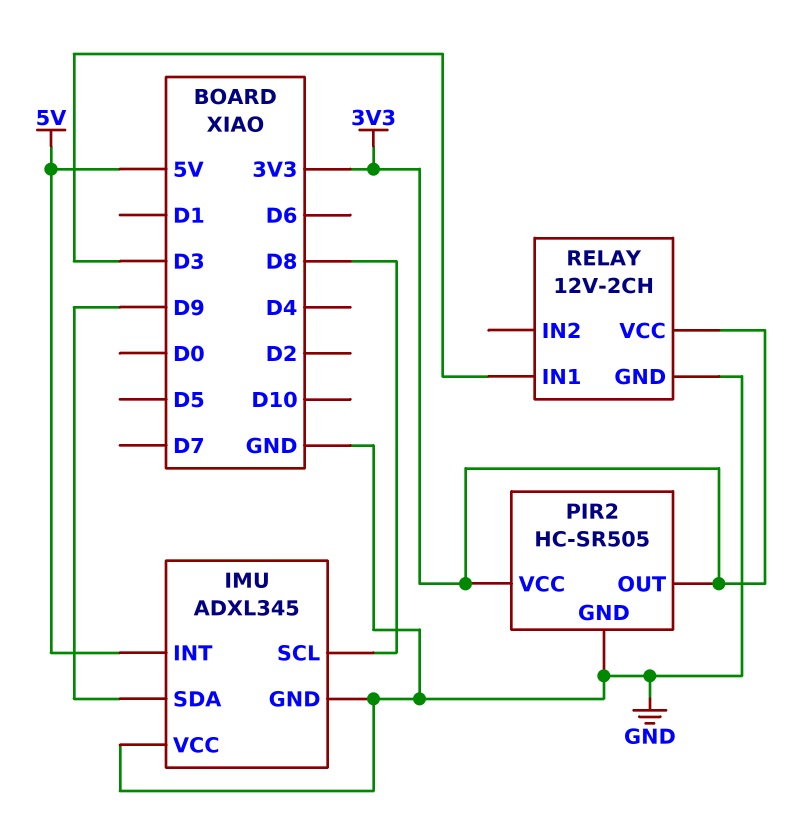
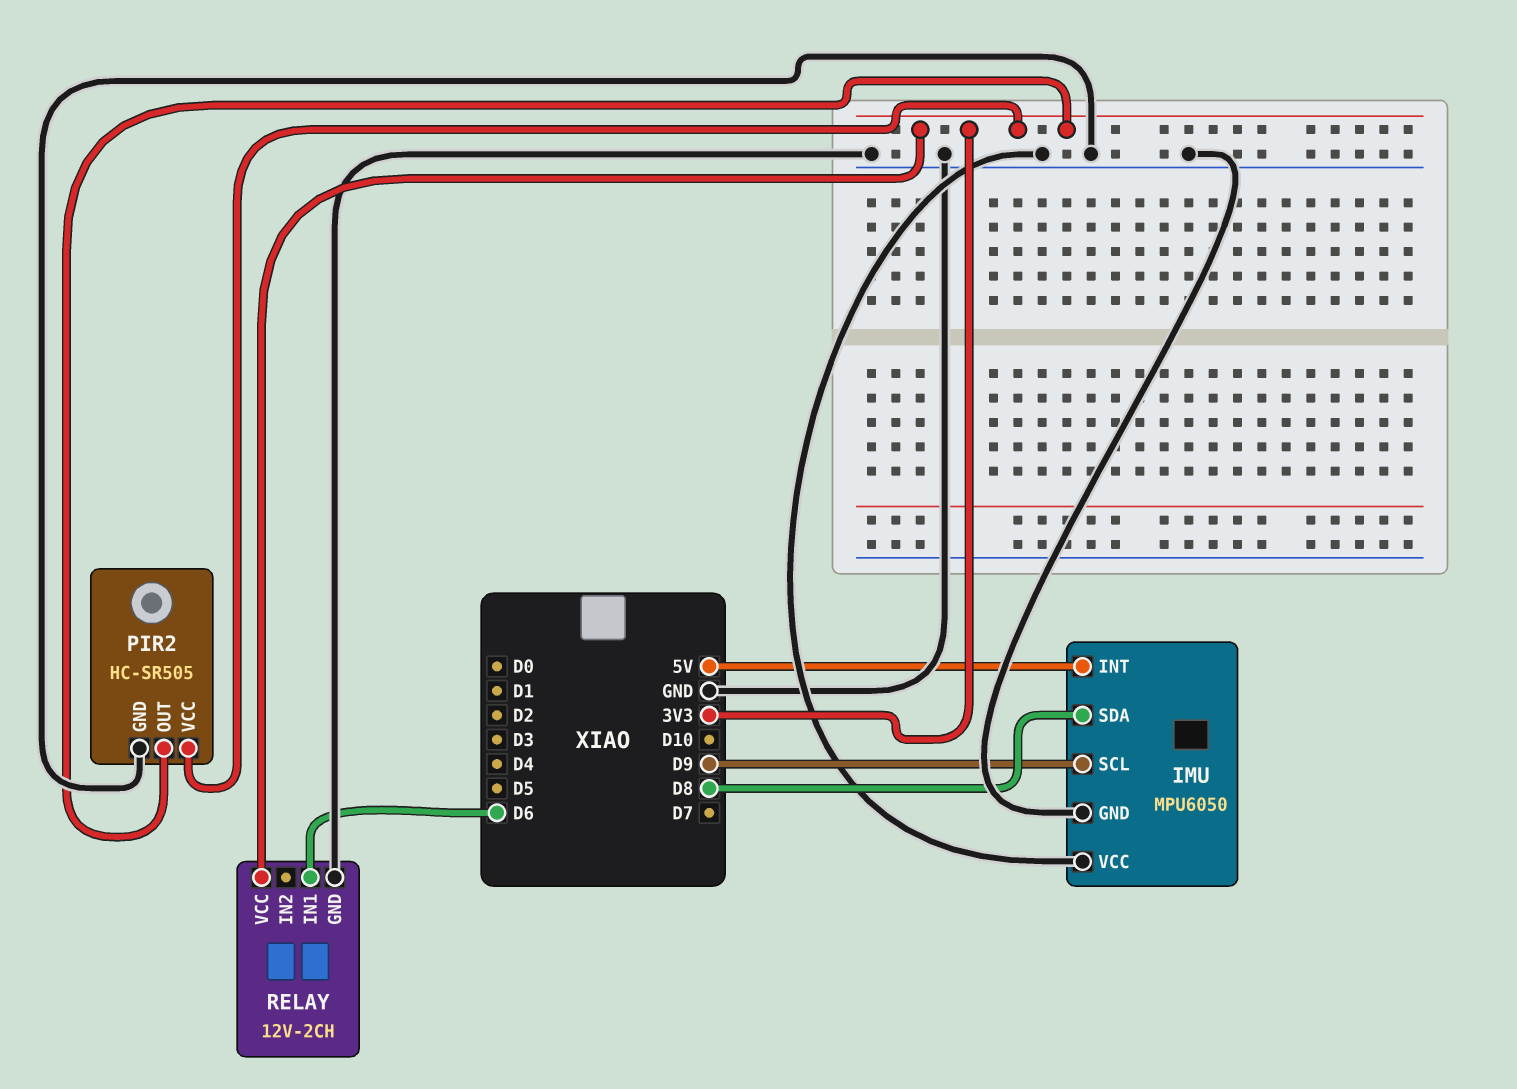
IMU: ADXL345 -> MPU6050
IMU pin SCL: D8 -> D9
IMU pin SDA: D9 -> D8
RELAY pin IN1: D3 -> D6

